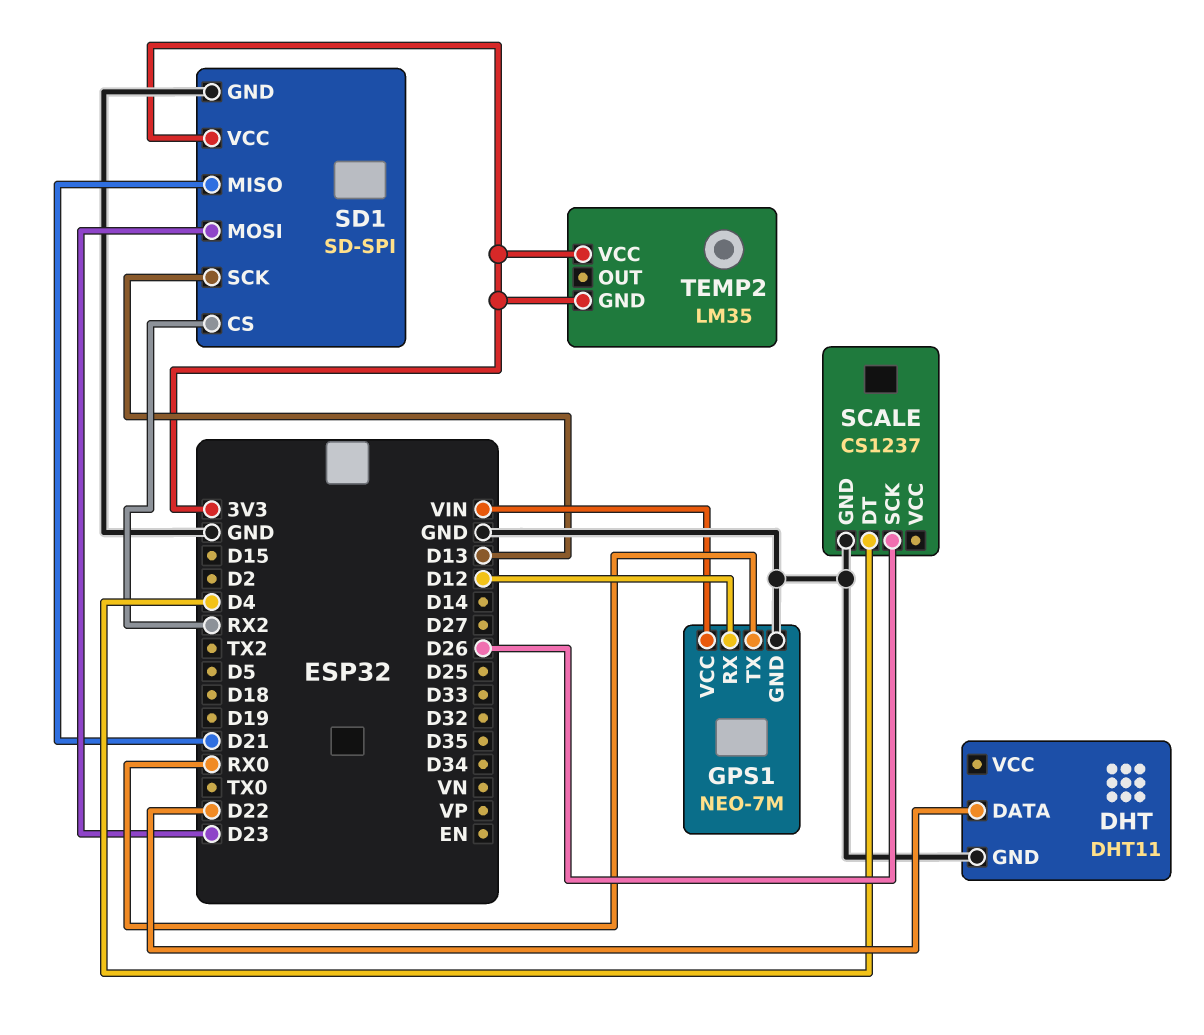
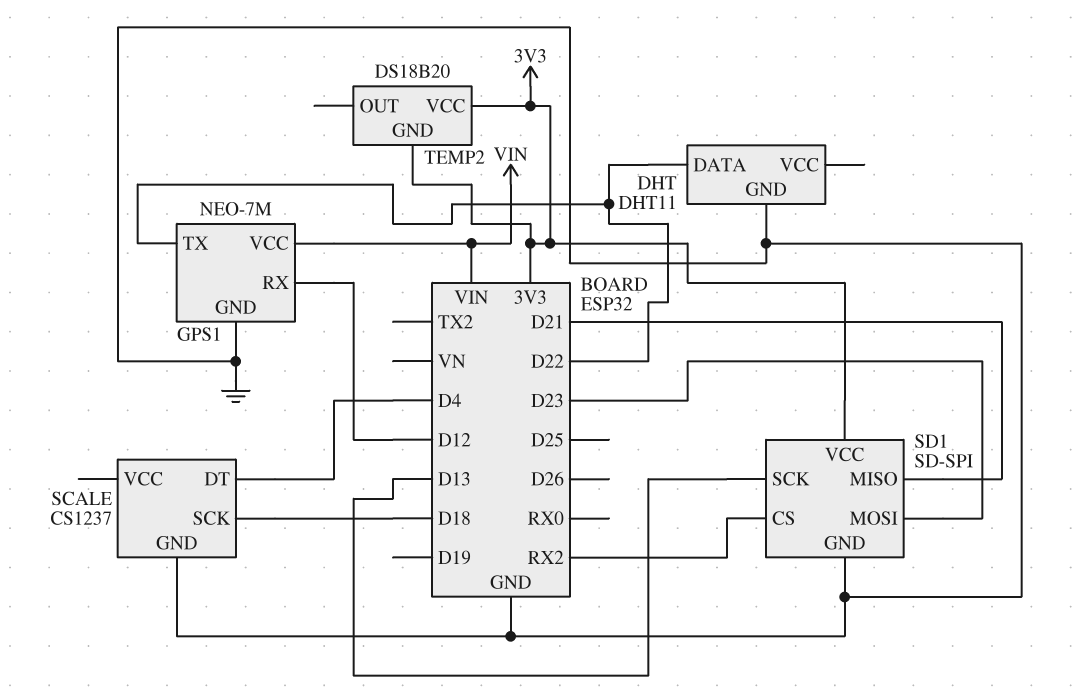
GPS1 pin TX: RX0 -> D22
SCALE pin SCK: D26 -> D18
TEMP2: LM35 -> DS18B20

